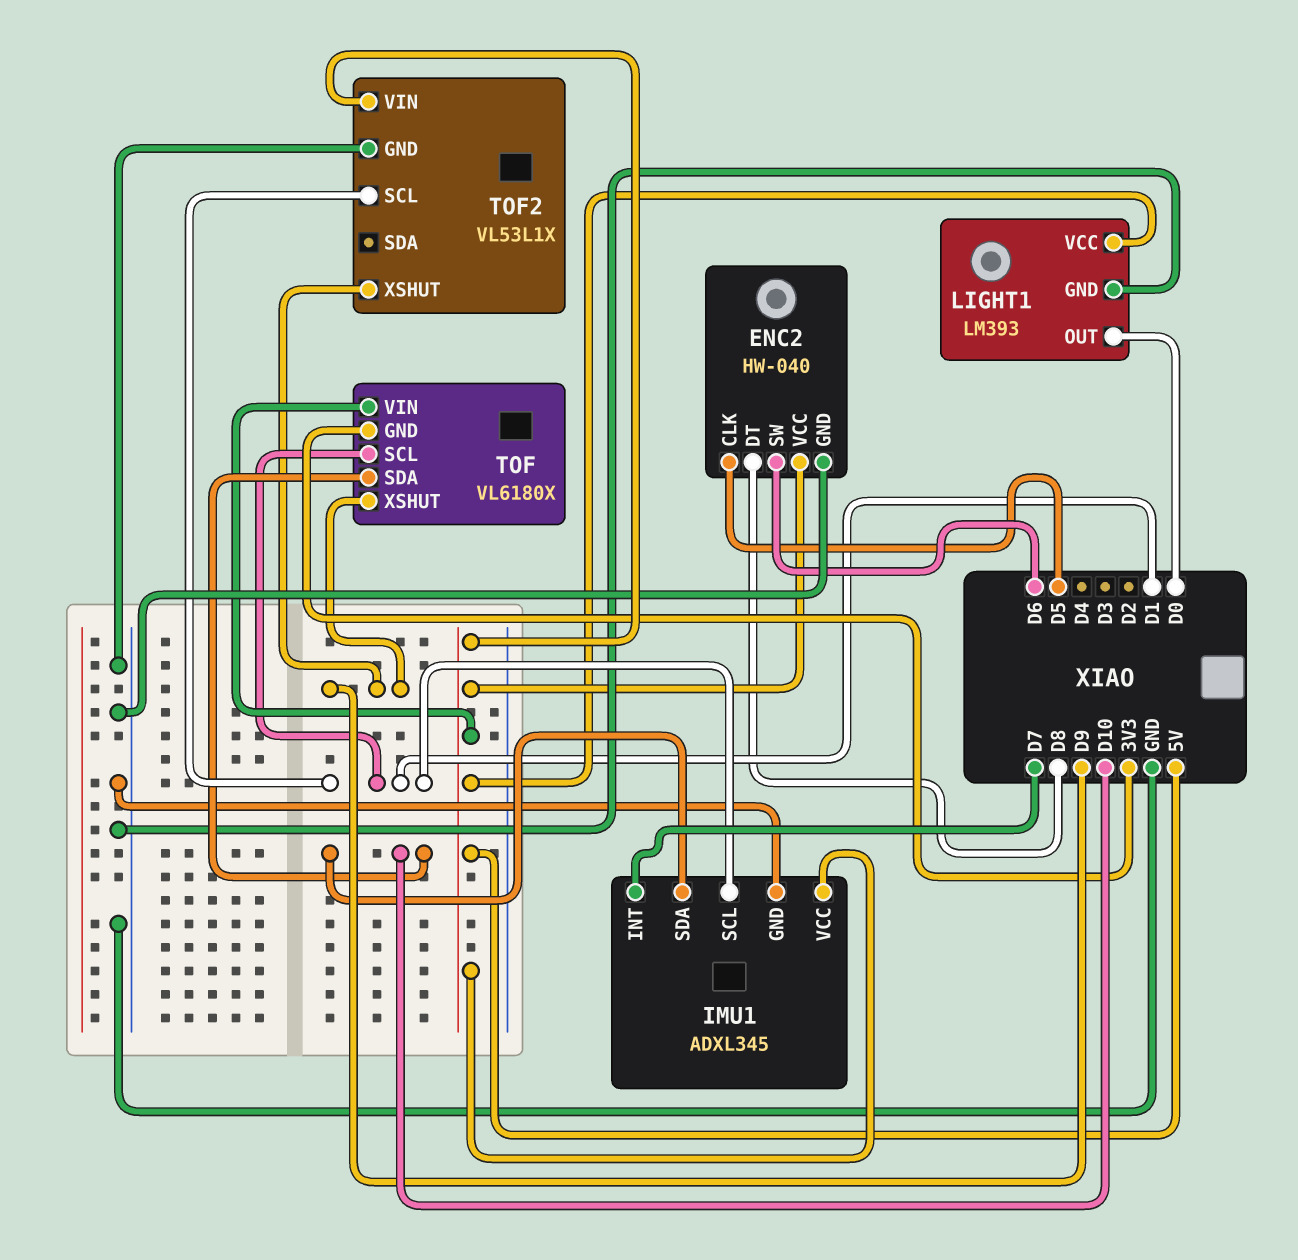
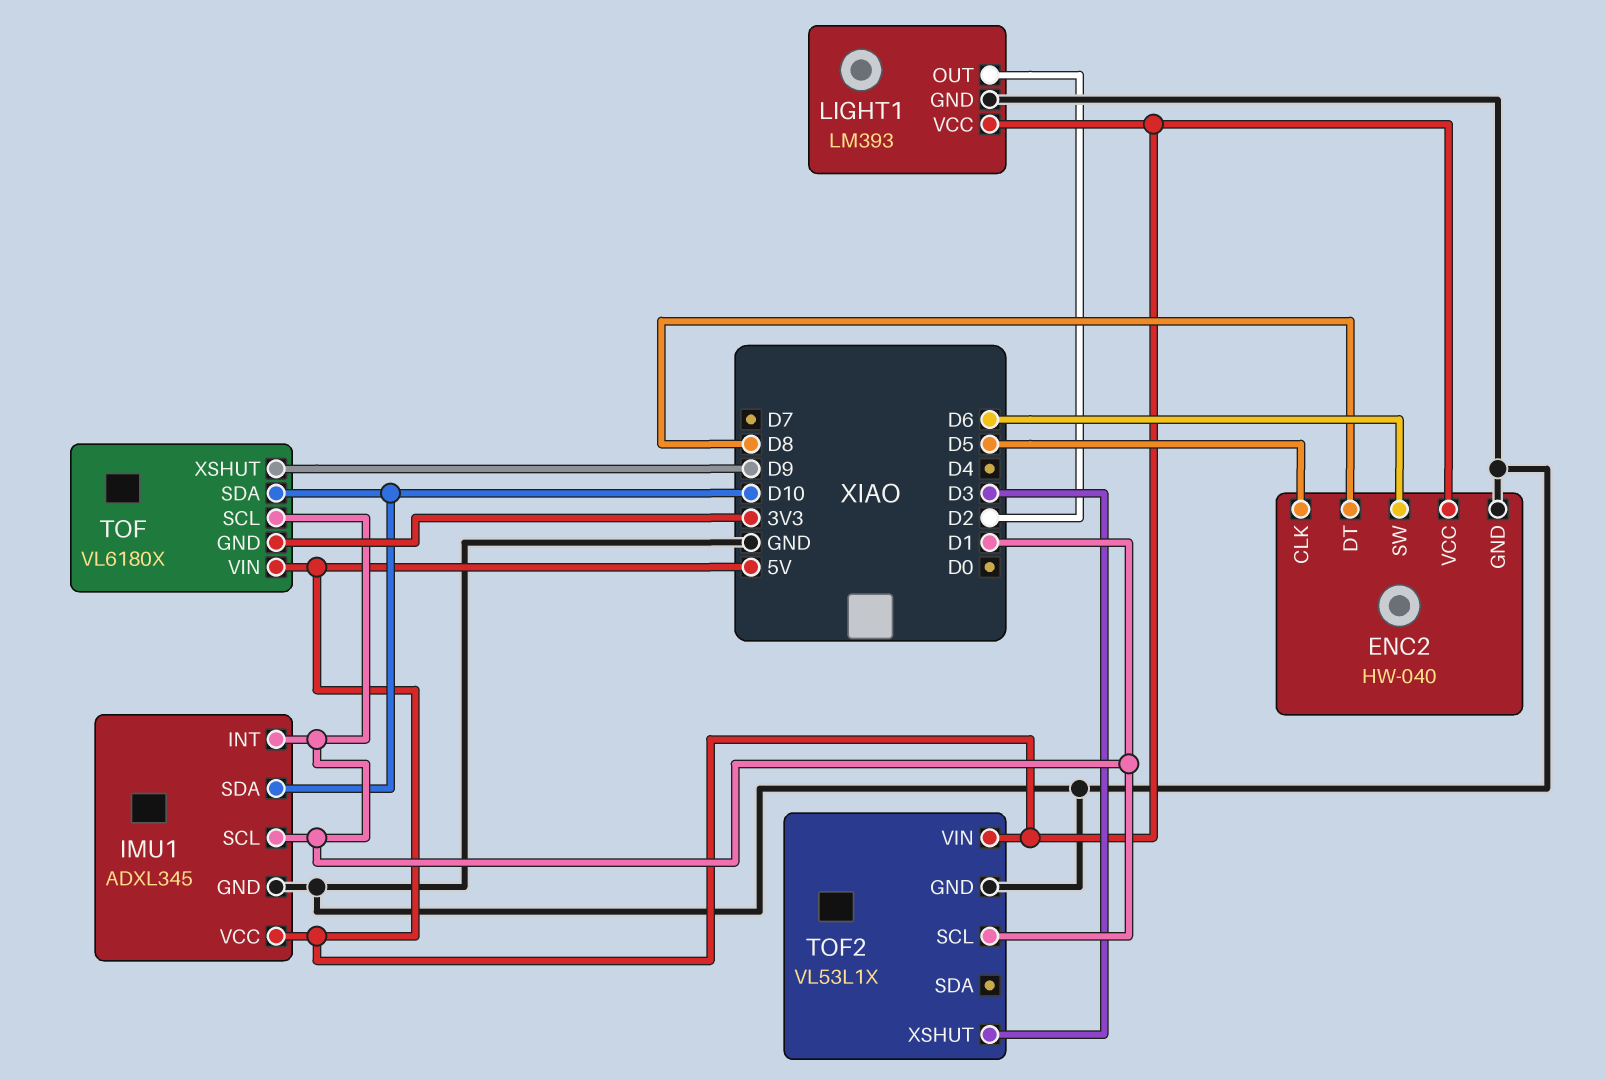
IMU1 pin INT: D7 -> D1
LIGHT1 pin OUT: D0 -> D2
TOF2 pin XSHUT: D9 -> D3

